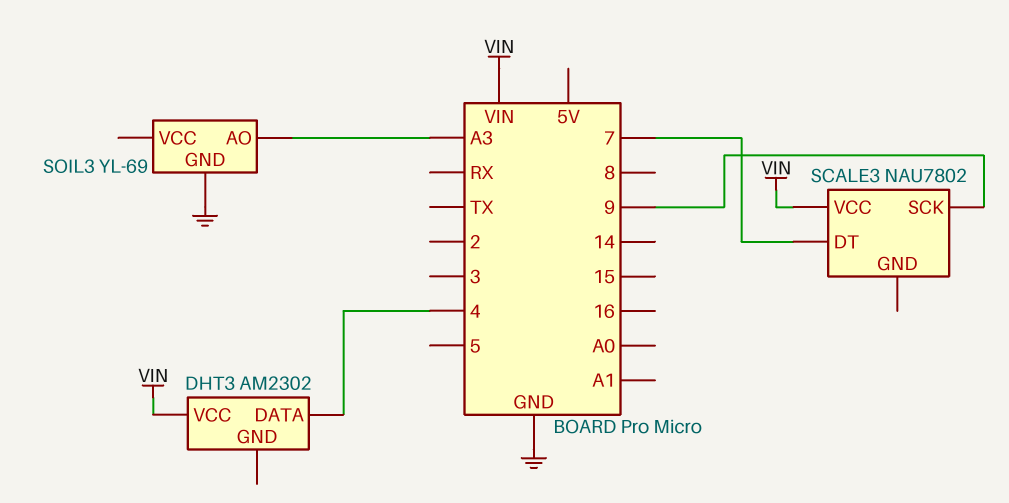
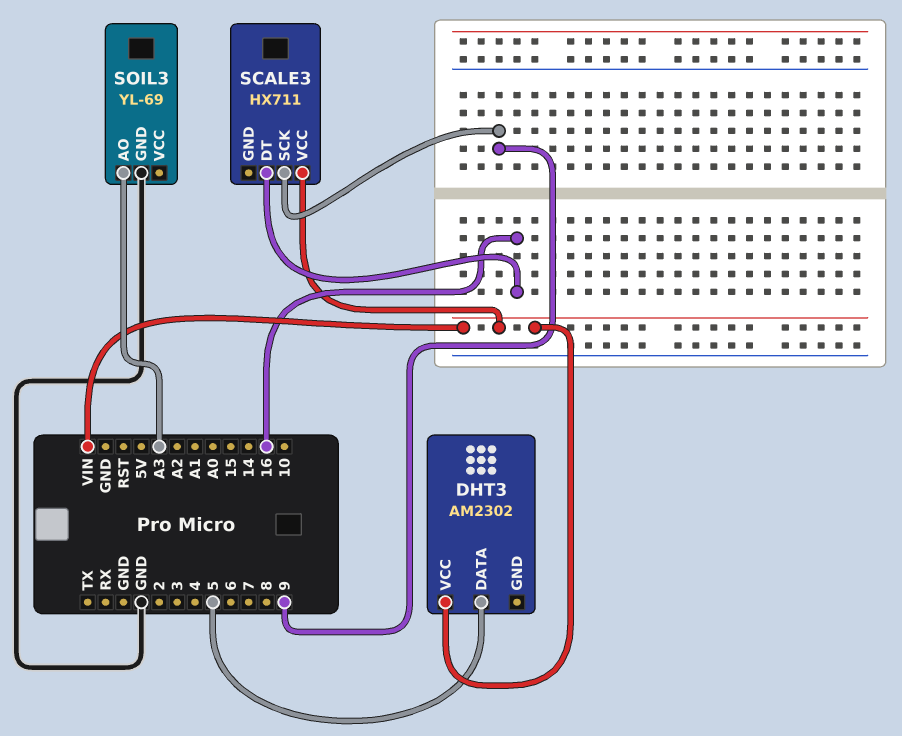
DHT3 pin DATA: 4 -> 5
SCALE3: NAU7802 -> HX711
SCALE3 pin DT: 7 -> 16

